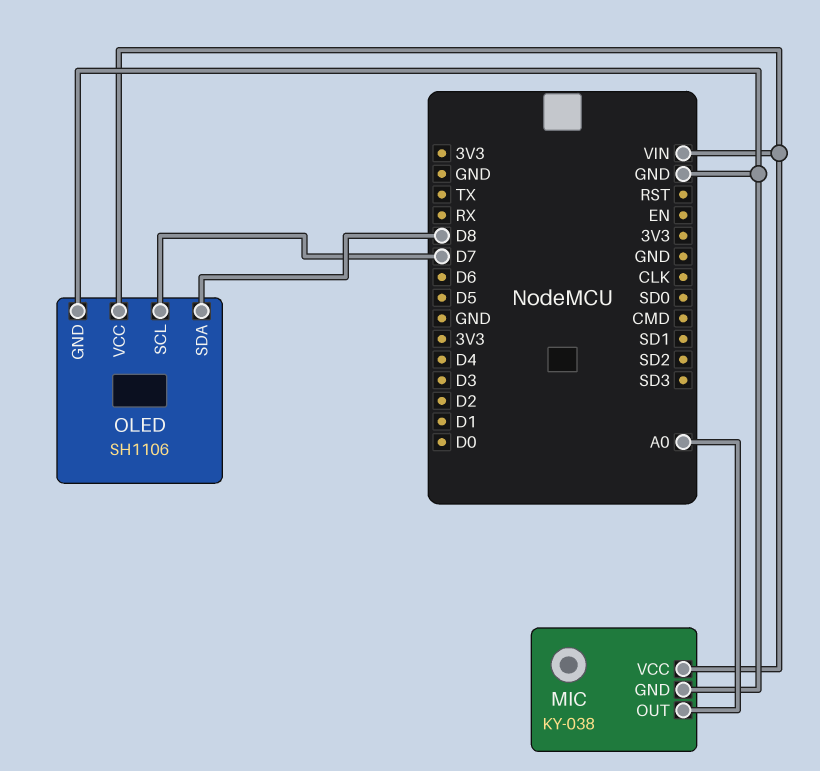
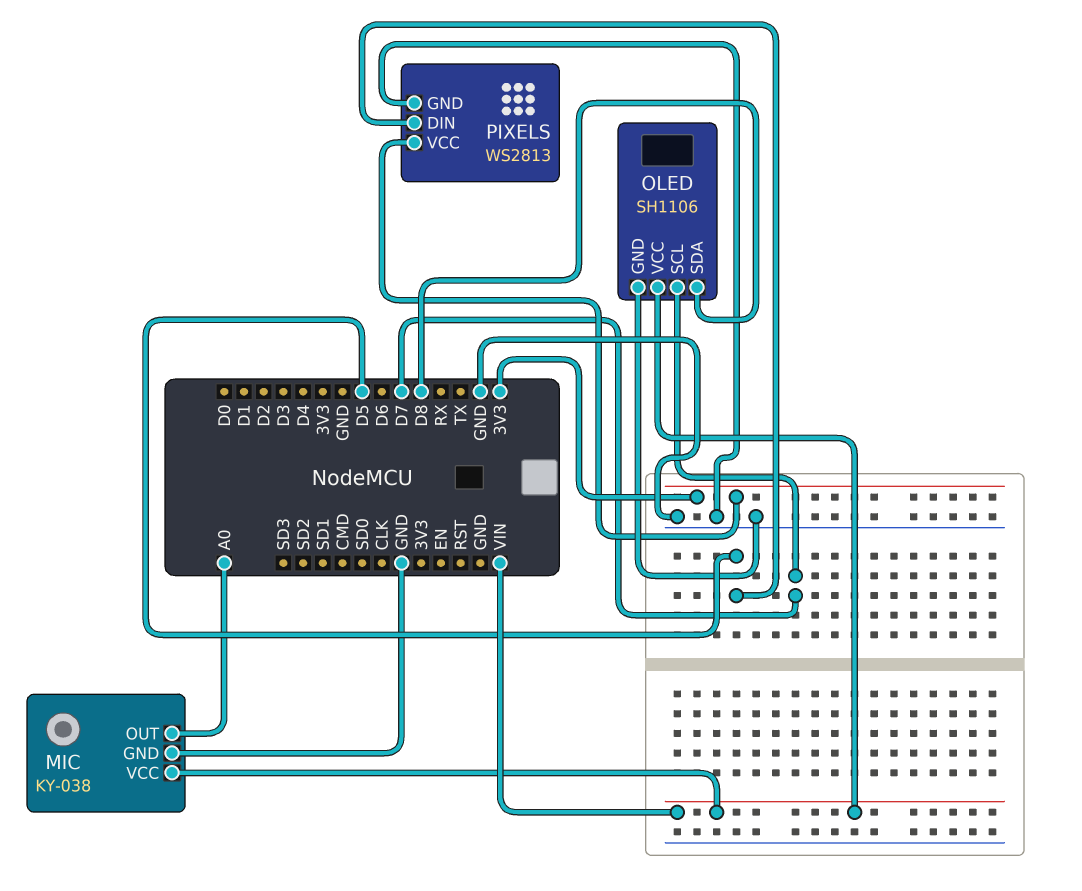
PIXELS: none -> WS2813
PIXELS pin DIN: none -> D5
PIXELS pin GND: none -> GND
PIXELS pin VCC: none -> 3V3

